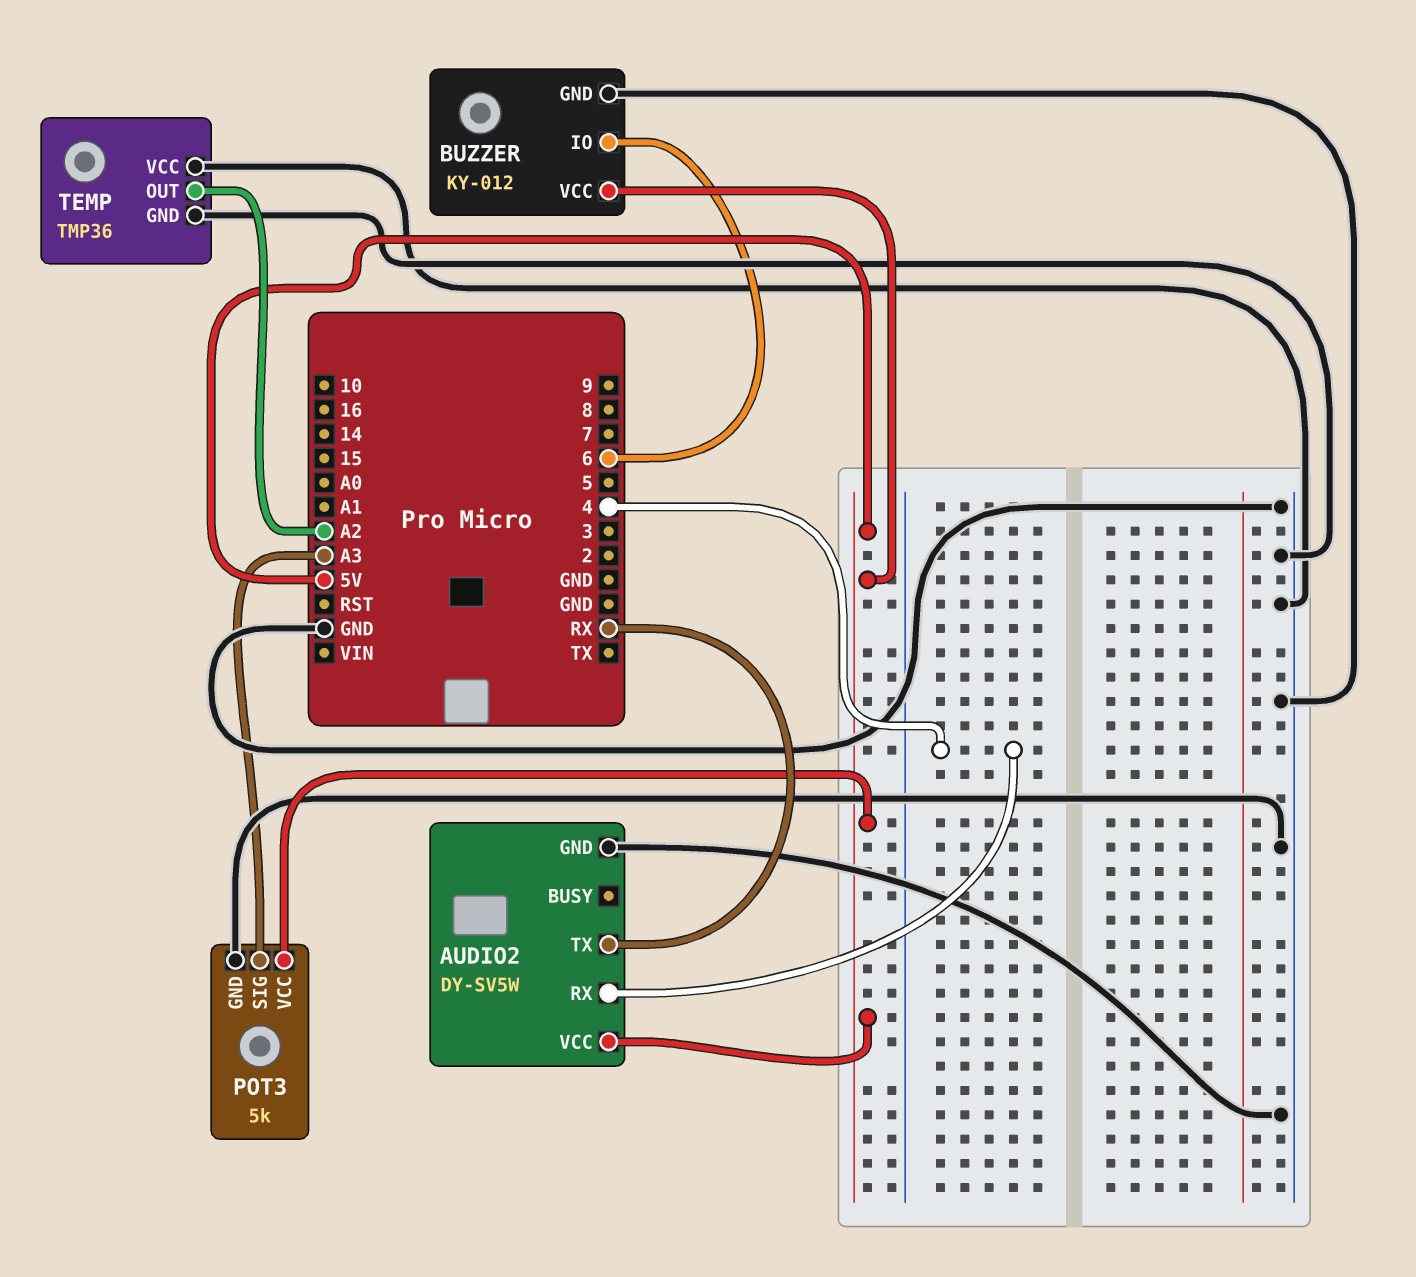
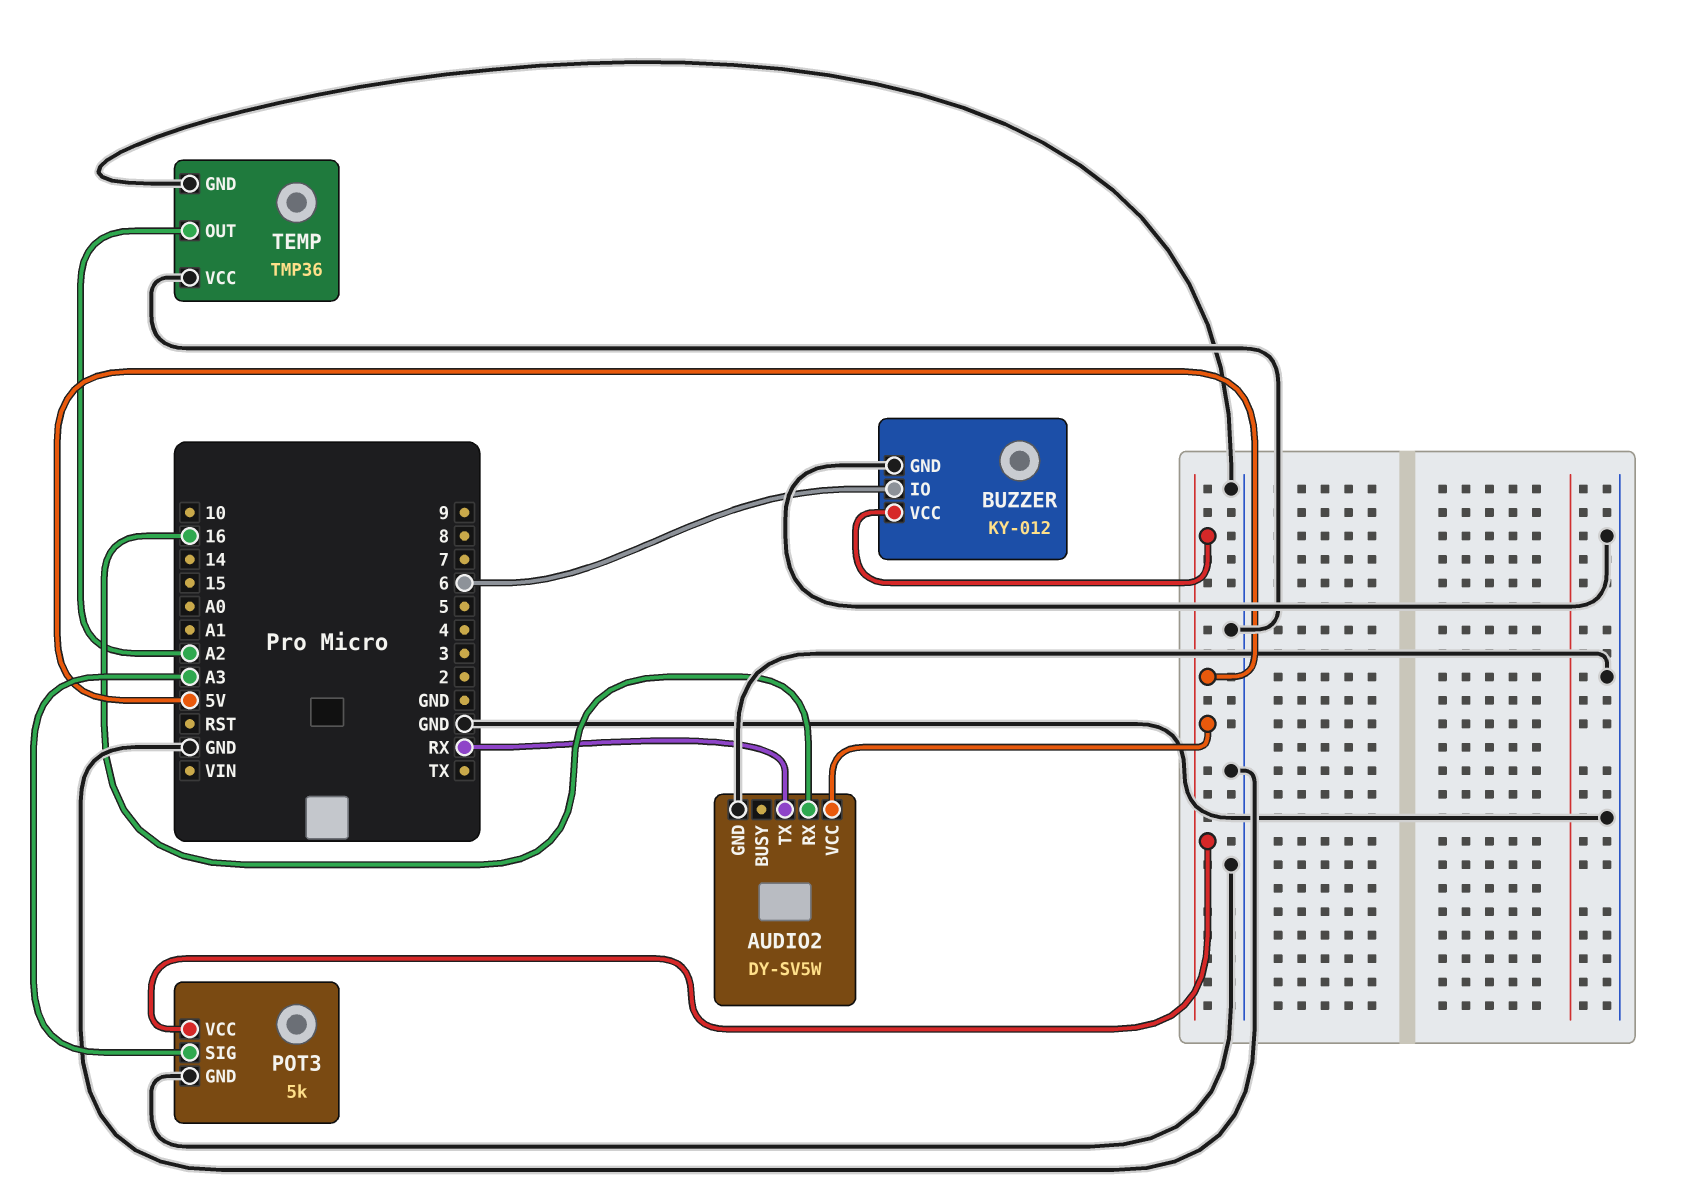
AUDIO2 pin RX: 4 -> 16

